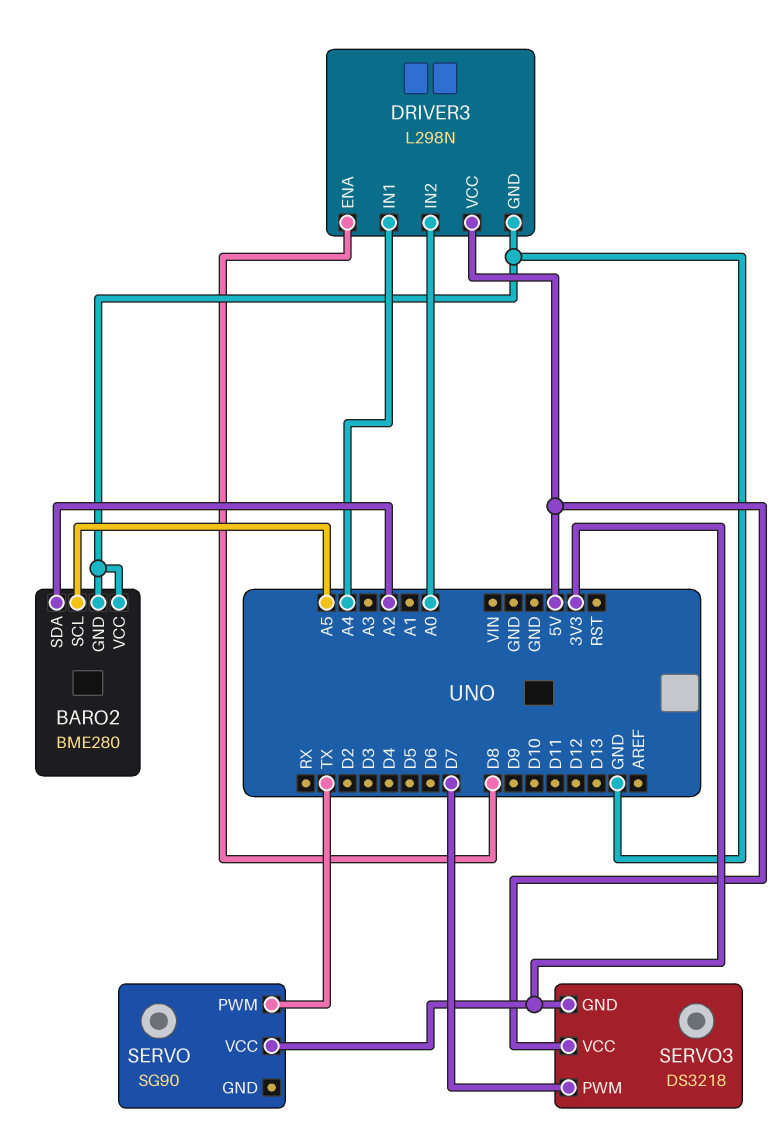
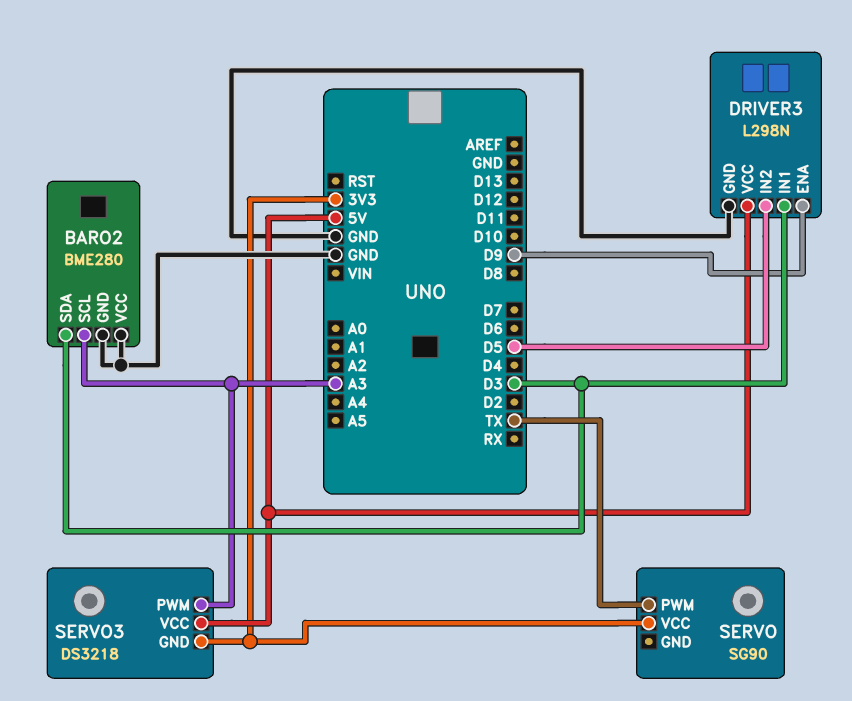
BARO2 pin SCL: A5 -> A3
BARO2 pin SDA: A2 -> D3
DRIVER3 pin ENA: D8 -> D9
DRIVER3 pin IN1: A4 -> D3
DRIVER3 pin IN2: A0 -> D5
SERVO3 pin PWM: D7 -> A3

